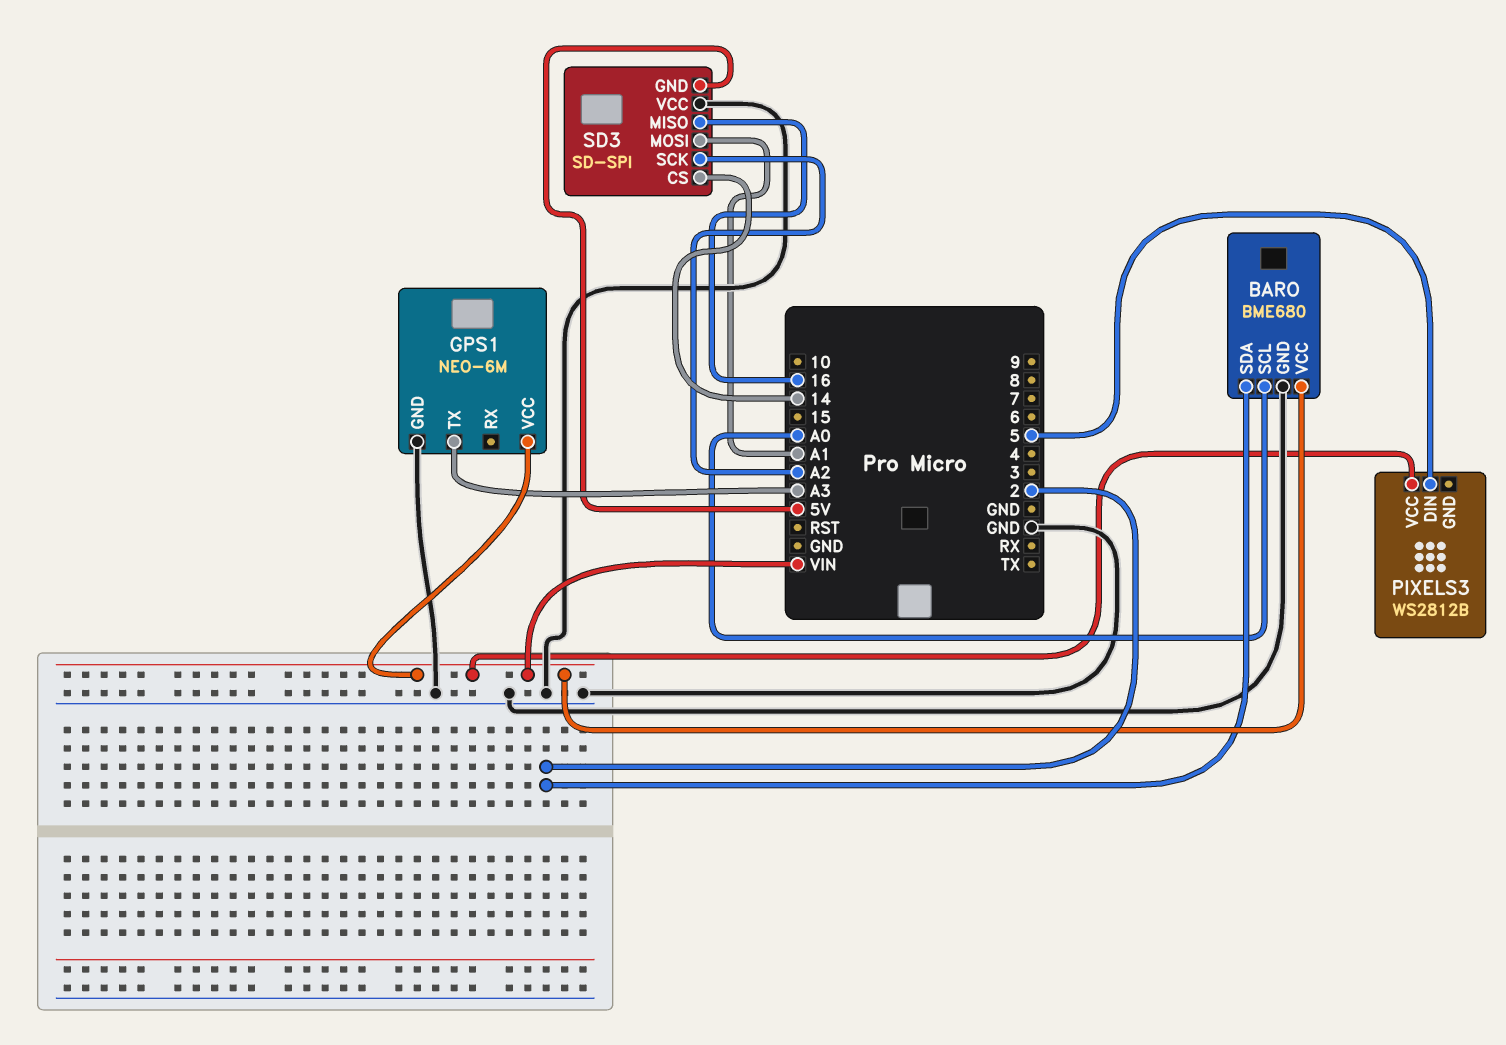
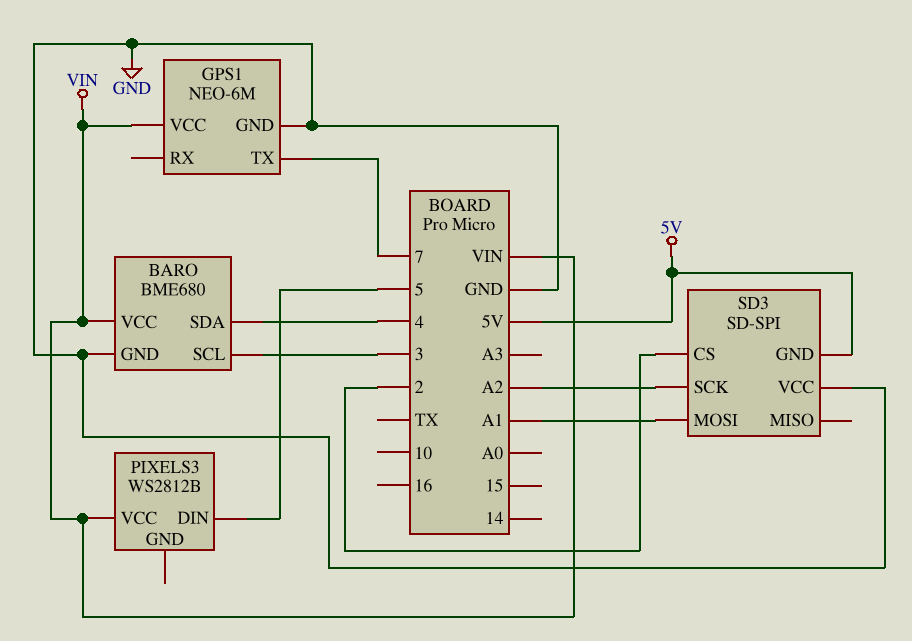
BARO pin SCL: A0 -> 3
BARO pin SDA: 2 -> 4
GPS1 pin TX: A3 -> 7
SD3 pin CS: 14 -> 2
SD3 pin MISO: 16 -> none

